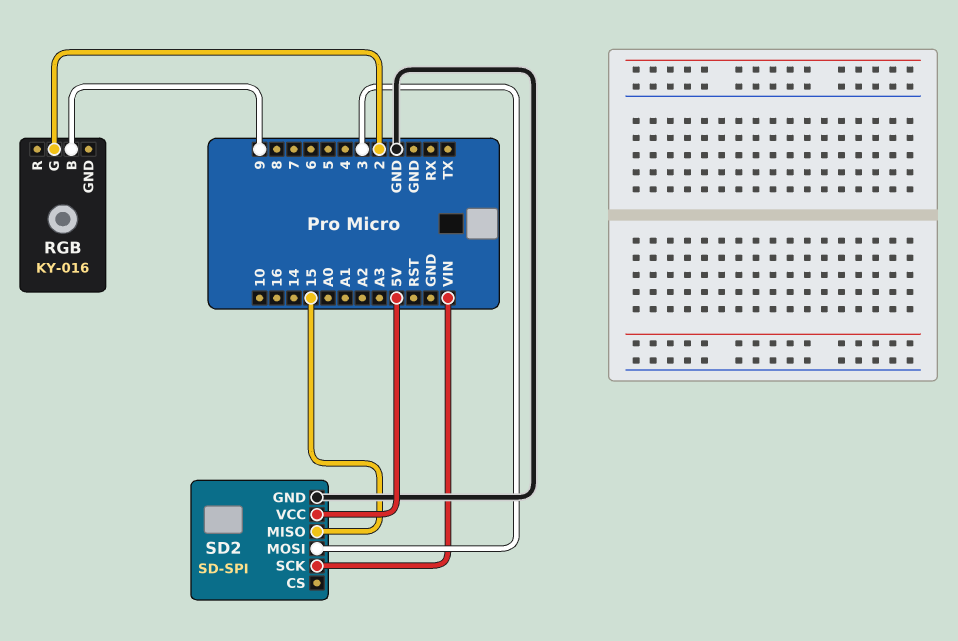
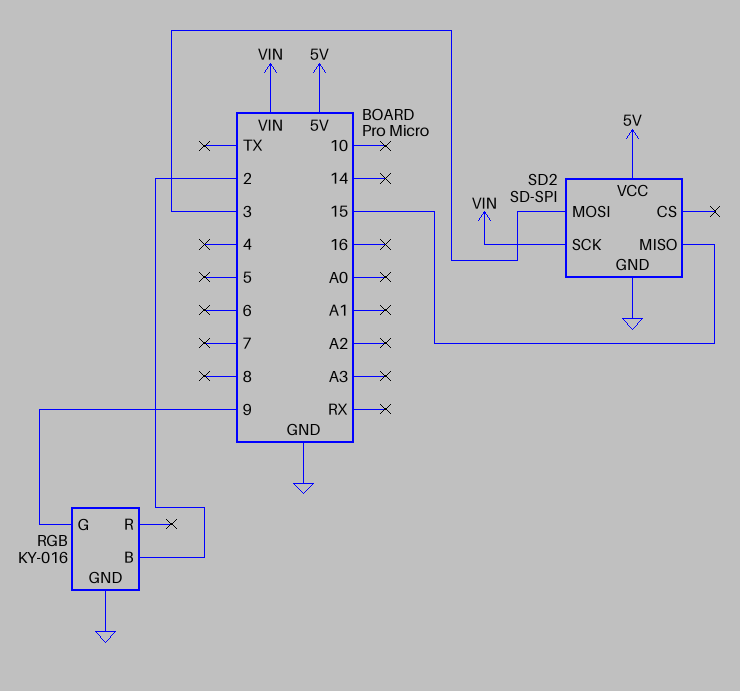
RGB pin B: 9 -> 2
RGB pin G: 2 -> 9
RGB pin GND: none -> GND

